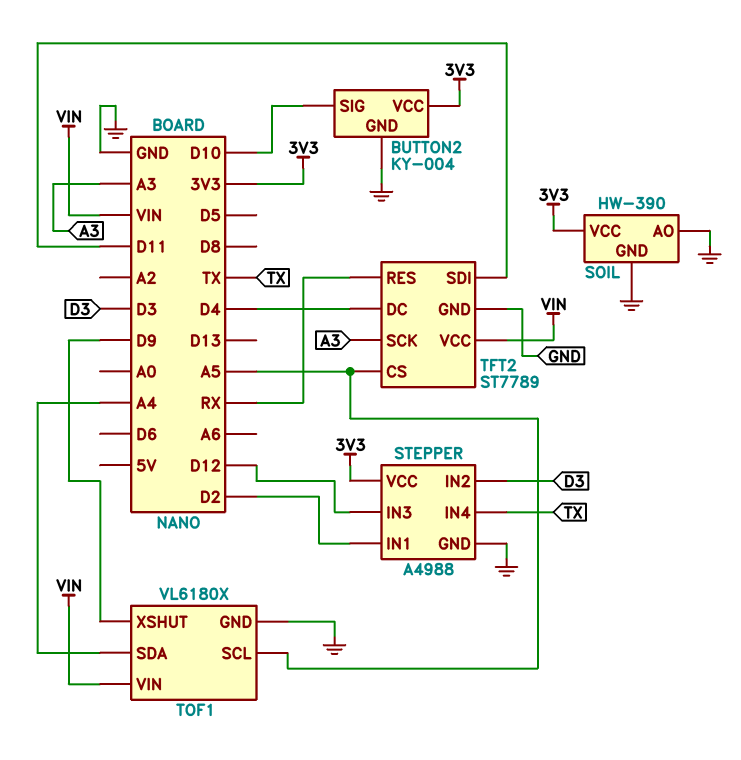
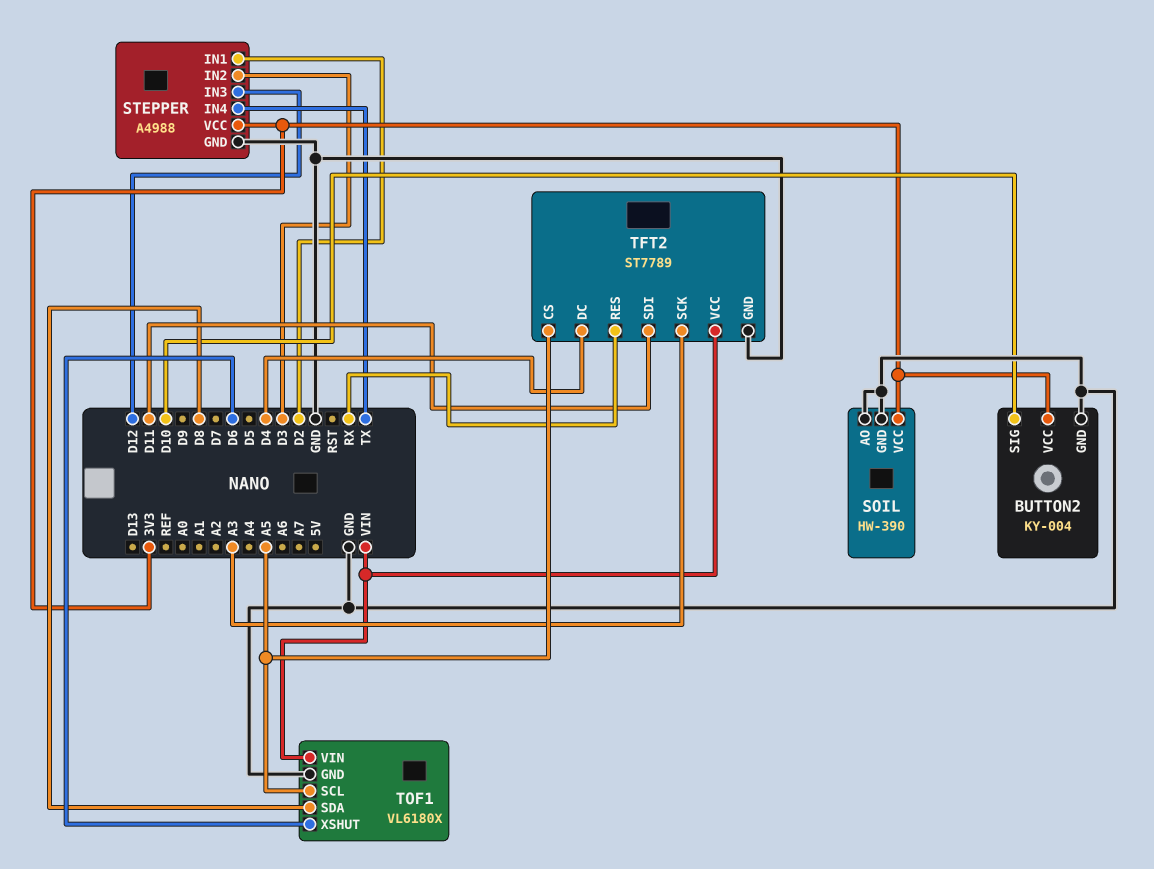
TOF1 pin SDA: A4 -> D8
TOF1 pin XSHUT: D9 -> D6

